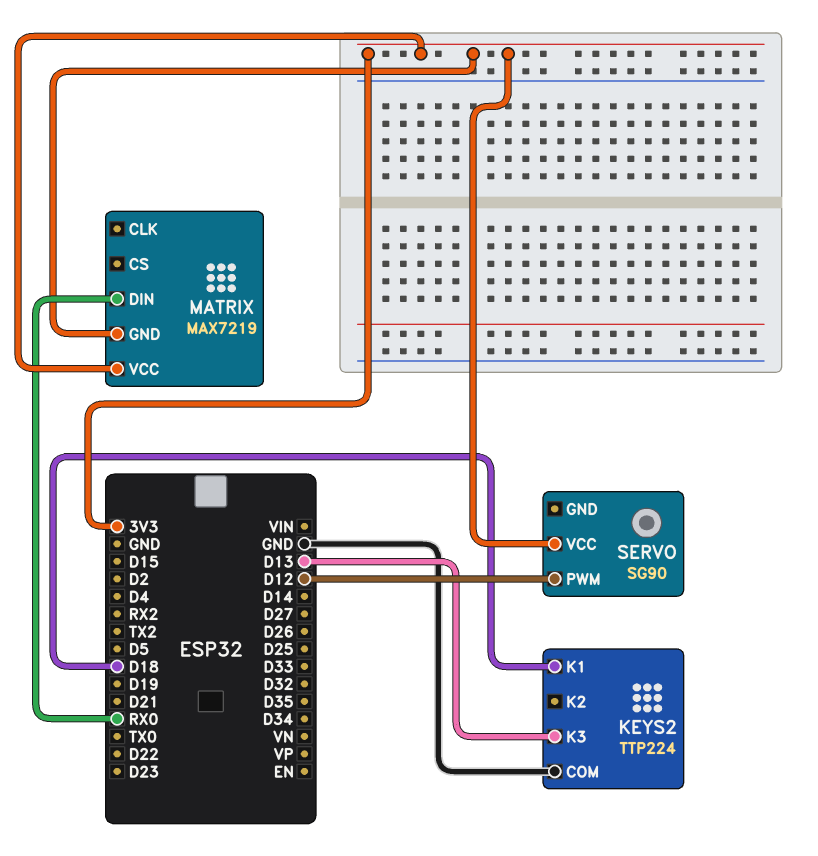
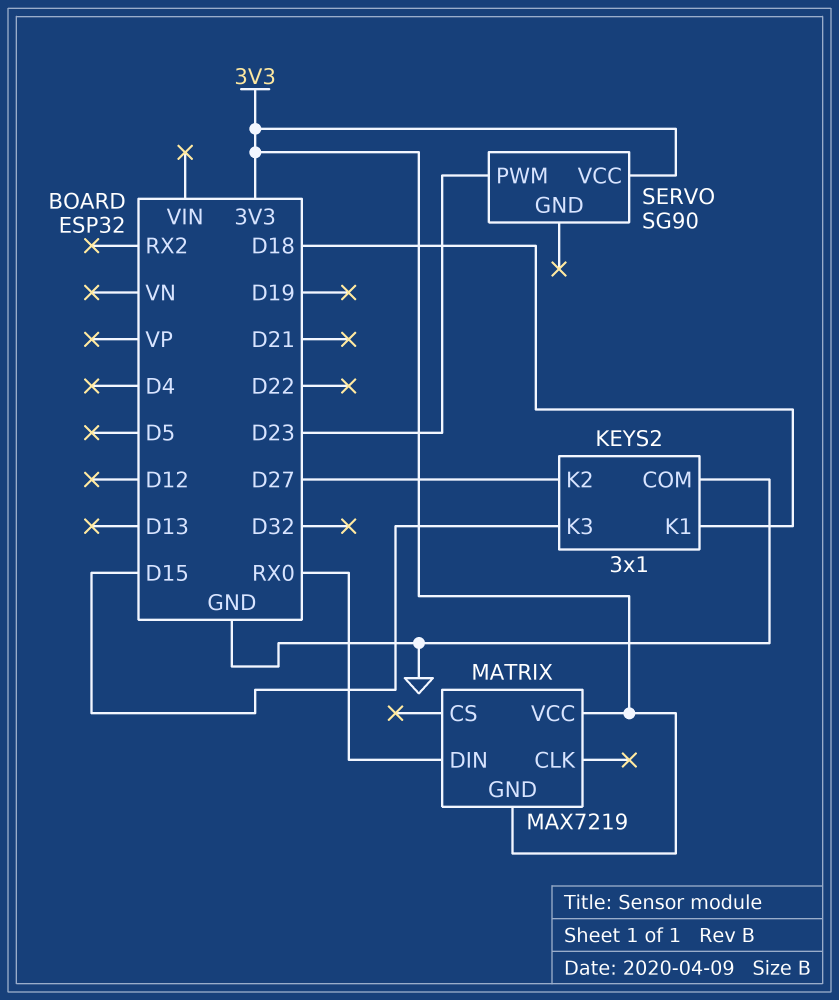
KEYS2: TTP224 -> 3x1
KEYS2 pin K2: none -> D27
KEYS2 pin K3: D13 -> D15
SERVO pin PWM: D12 -> D23

